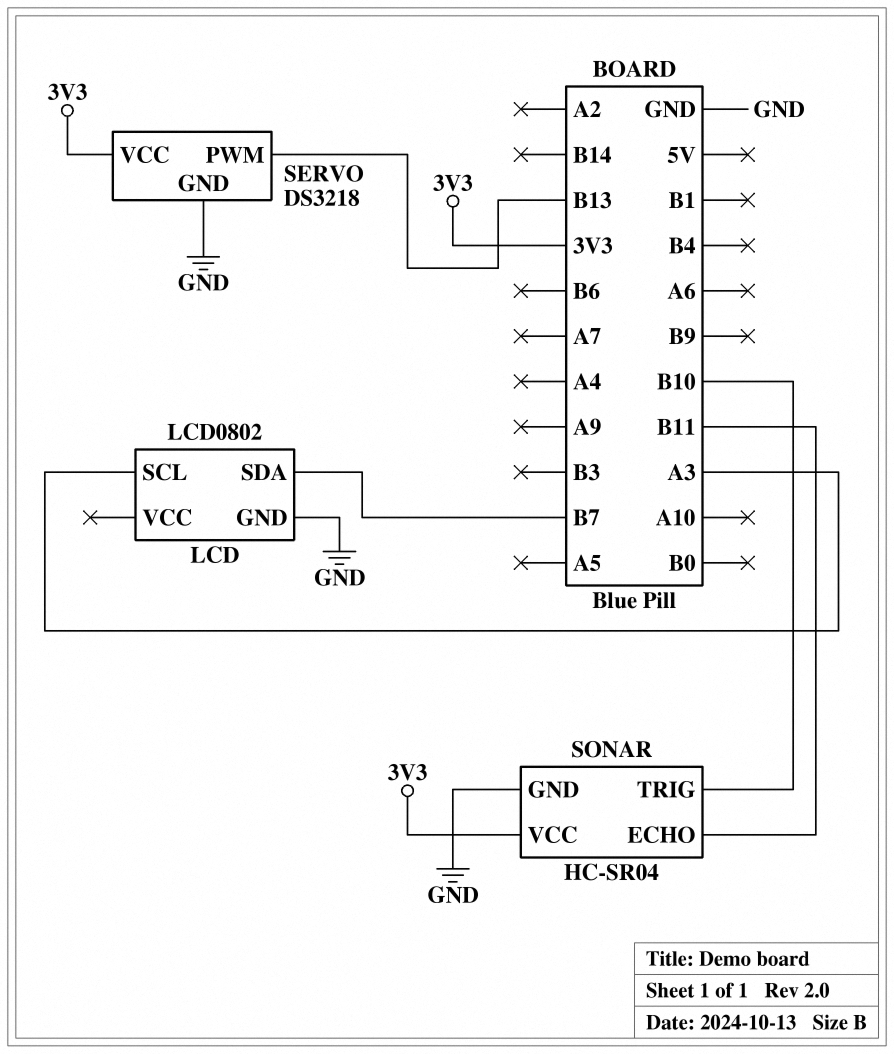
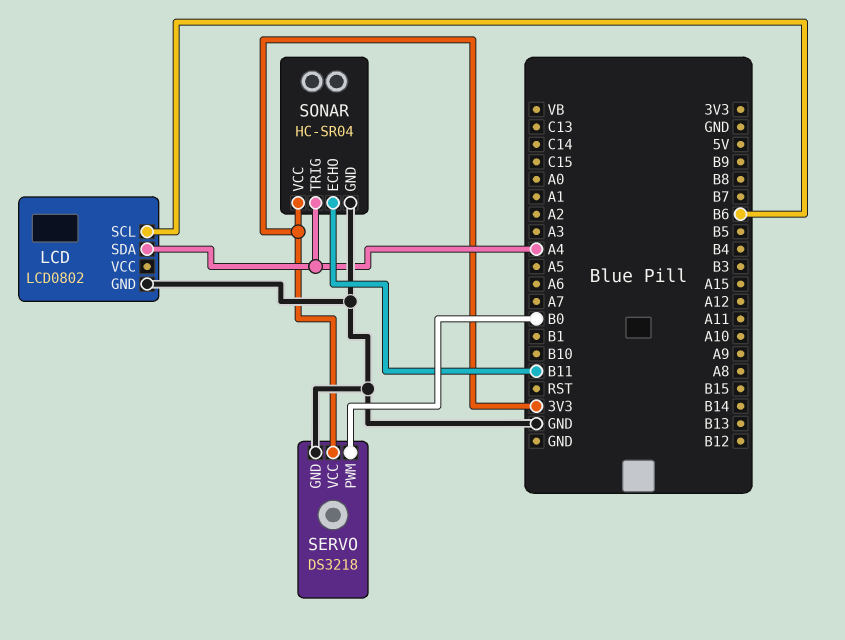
LCD pin SCL: A3 -> B6
LCD pin SDA: B7 -> A4
SERVO pin PWM: B13 -> B0
SONAR pin TRIG: B10 -> A4

